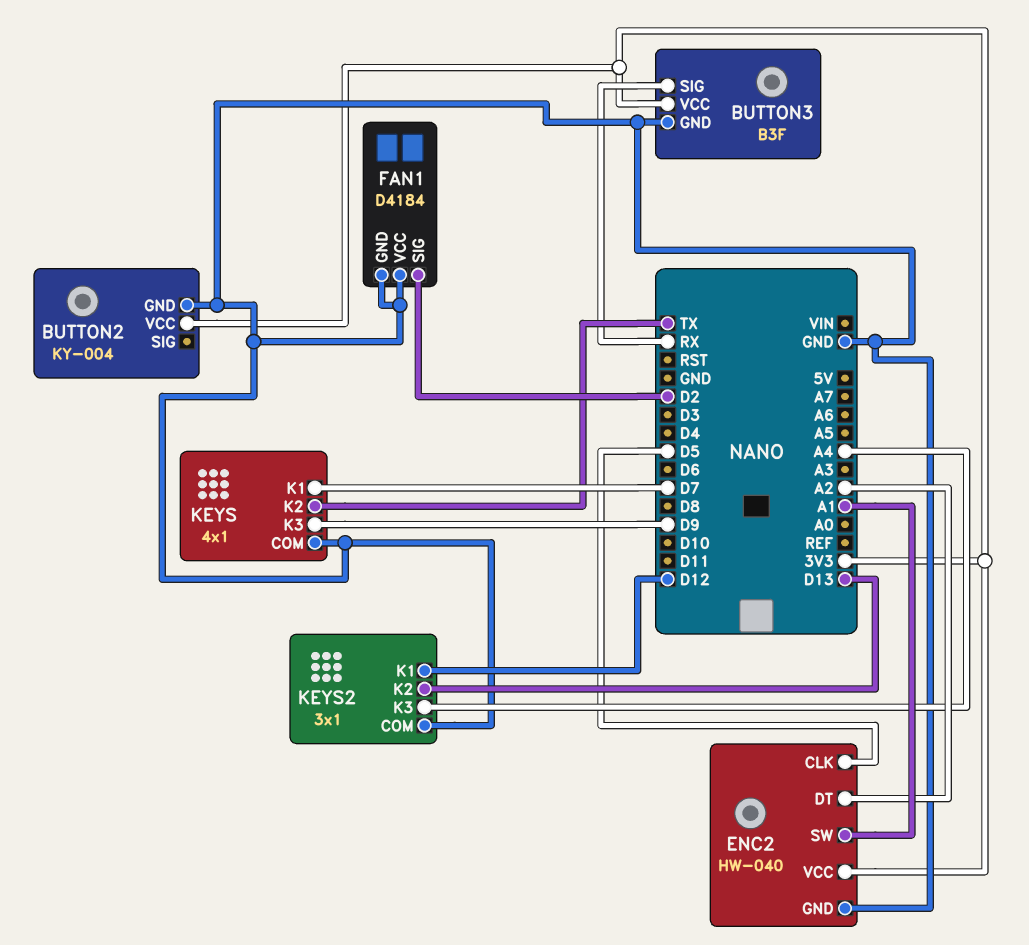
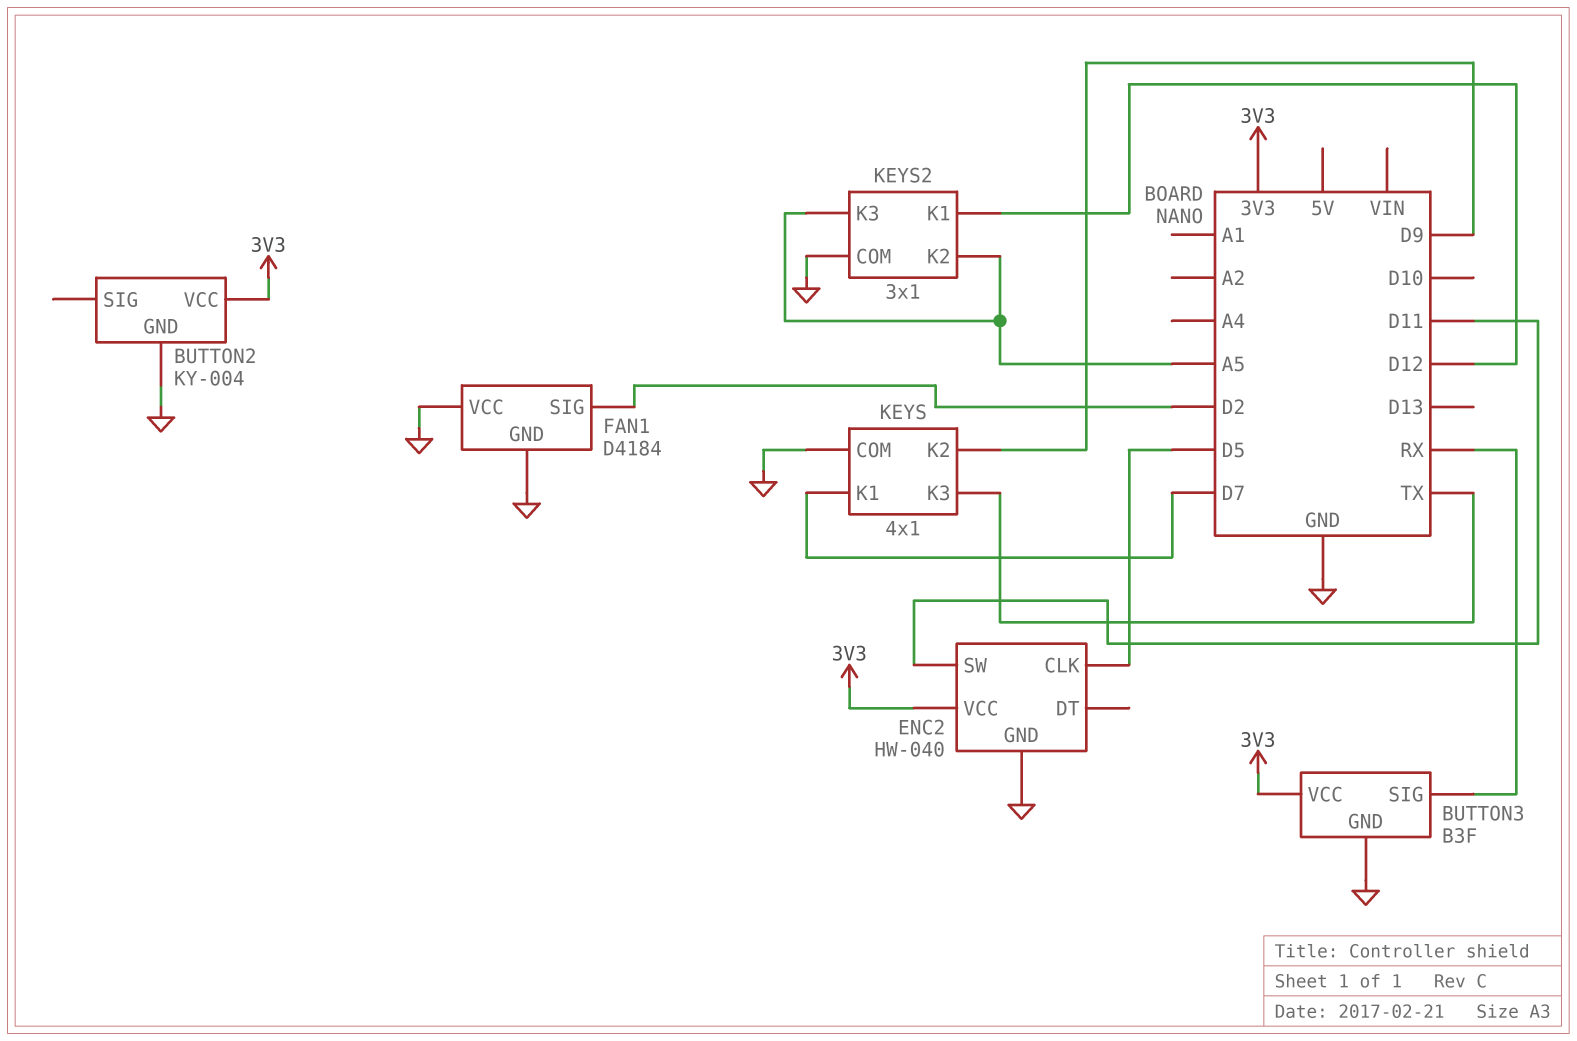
ENC2 pin DT: A2 -> none
ENC2 pin SW: A1 -> D11
KEYS pin K2: TX -> D9
KEYS pin K3: D9 -> TX
KEYS2 pin K2: D13 -> A5
KEYS2 pin K3: A4 -> A5

